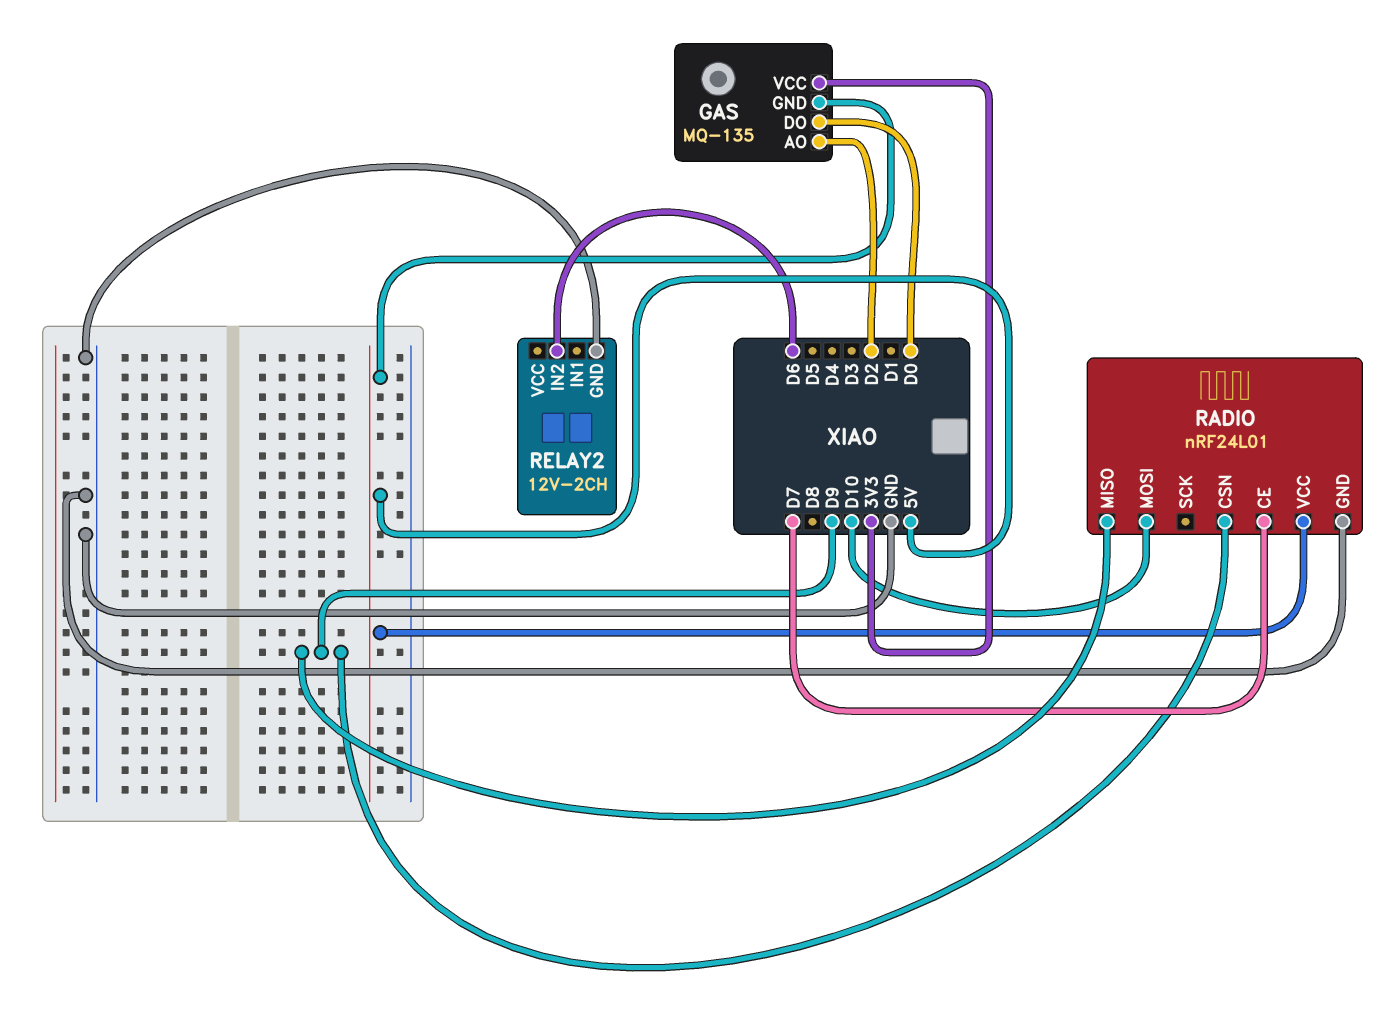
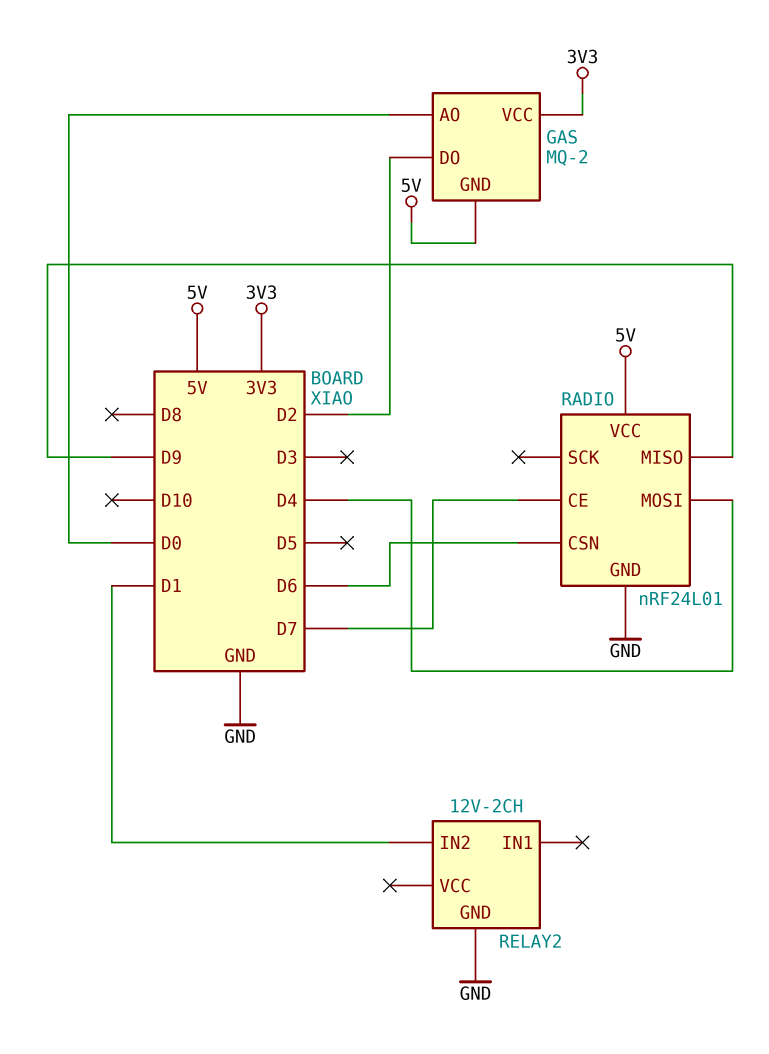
GAS: MQ-135 -> MQ-2
GAS pin AO: D2 -> D0
GAS pin DO: D0 -> D2
RADIO pin CSN: D9 -> D6
RADIO pin MOSI: D10 -> D4
RELAY2 pin IN2: D6 -> D1

